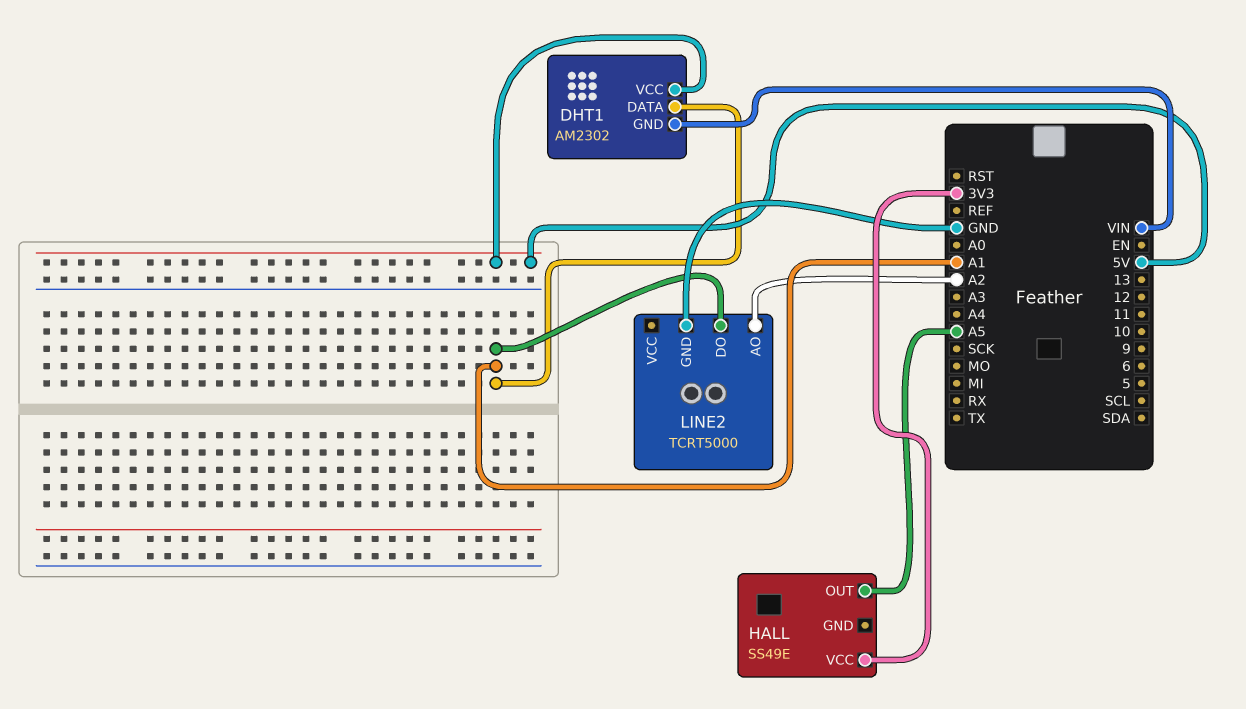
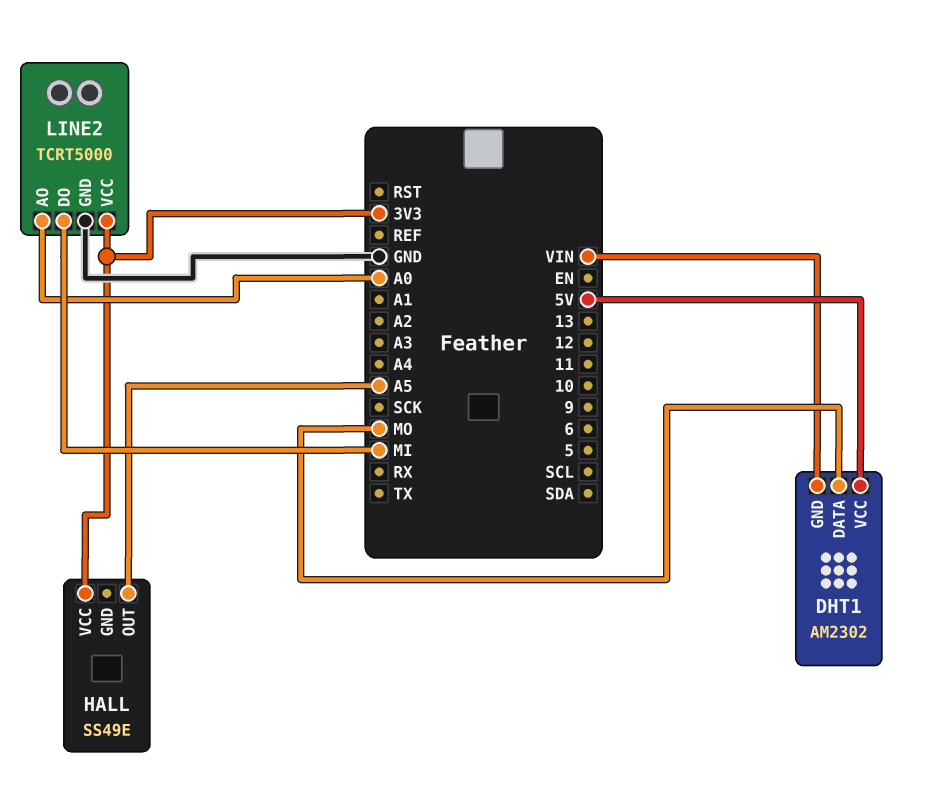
DHT1 pin DATA: A1 -> MO
LINE2 pin AO: A2 -> A0
LINE2 pin DO: A1 -> MI
LINE2 pin VCC: none -> 3V3

